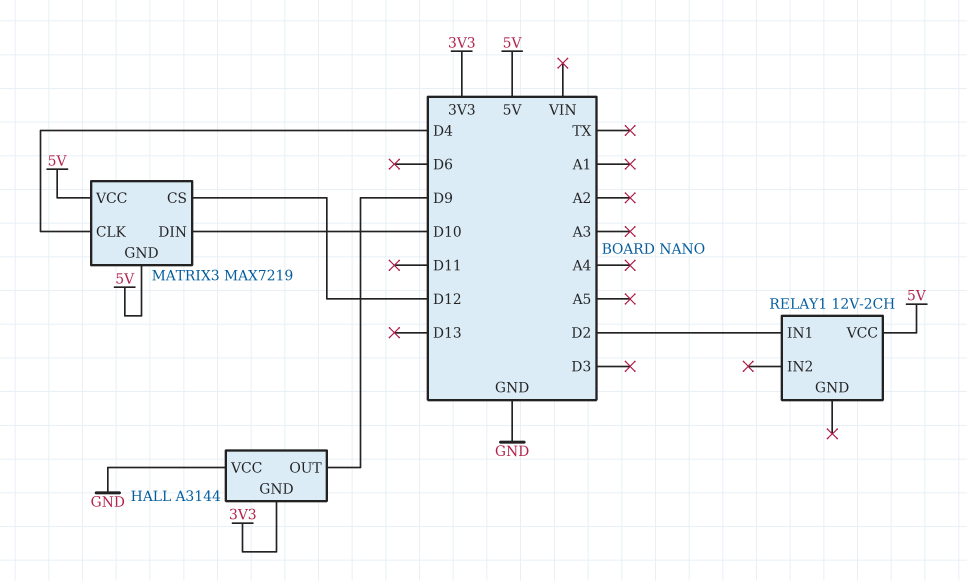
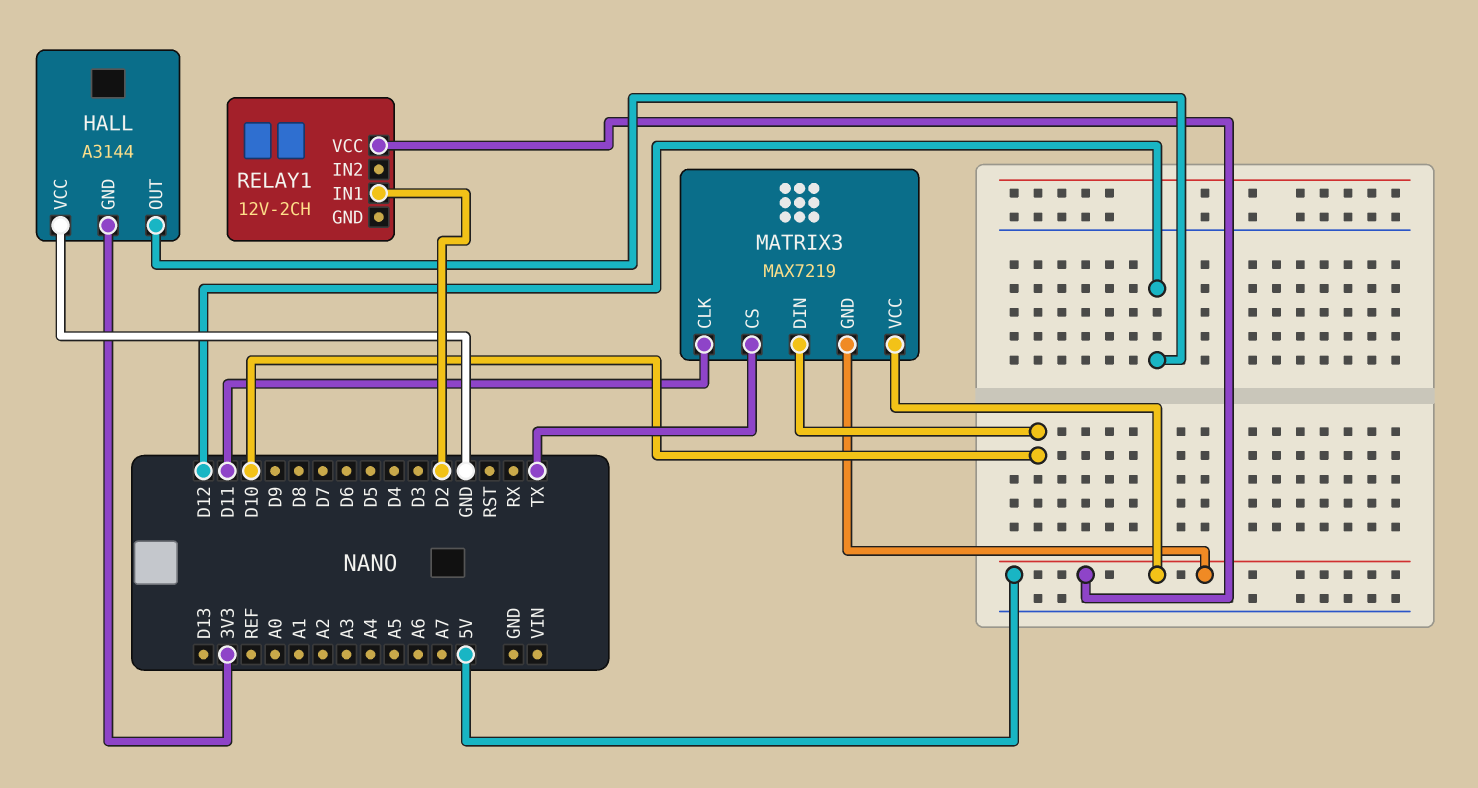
HALL pin OUT: D9 -> D12
MATRIX3 pin CLK: D4 -> D11
MATRIX3 pin CS: D12 -> TX

